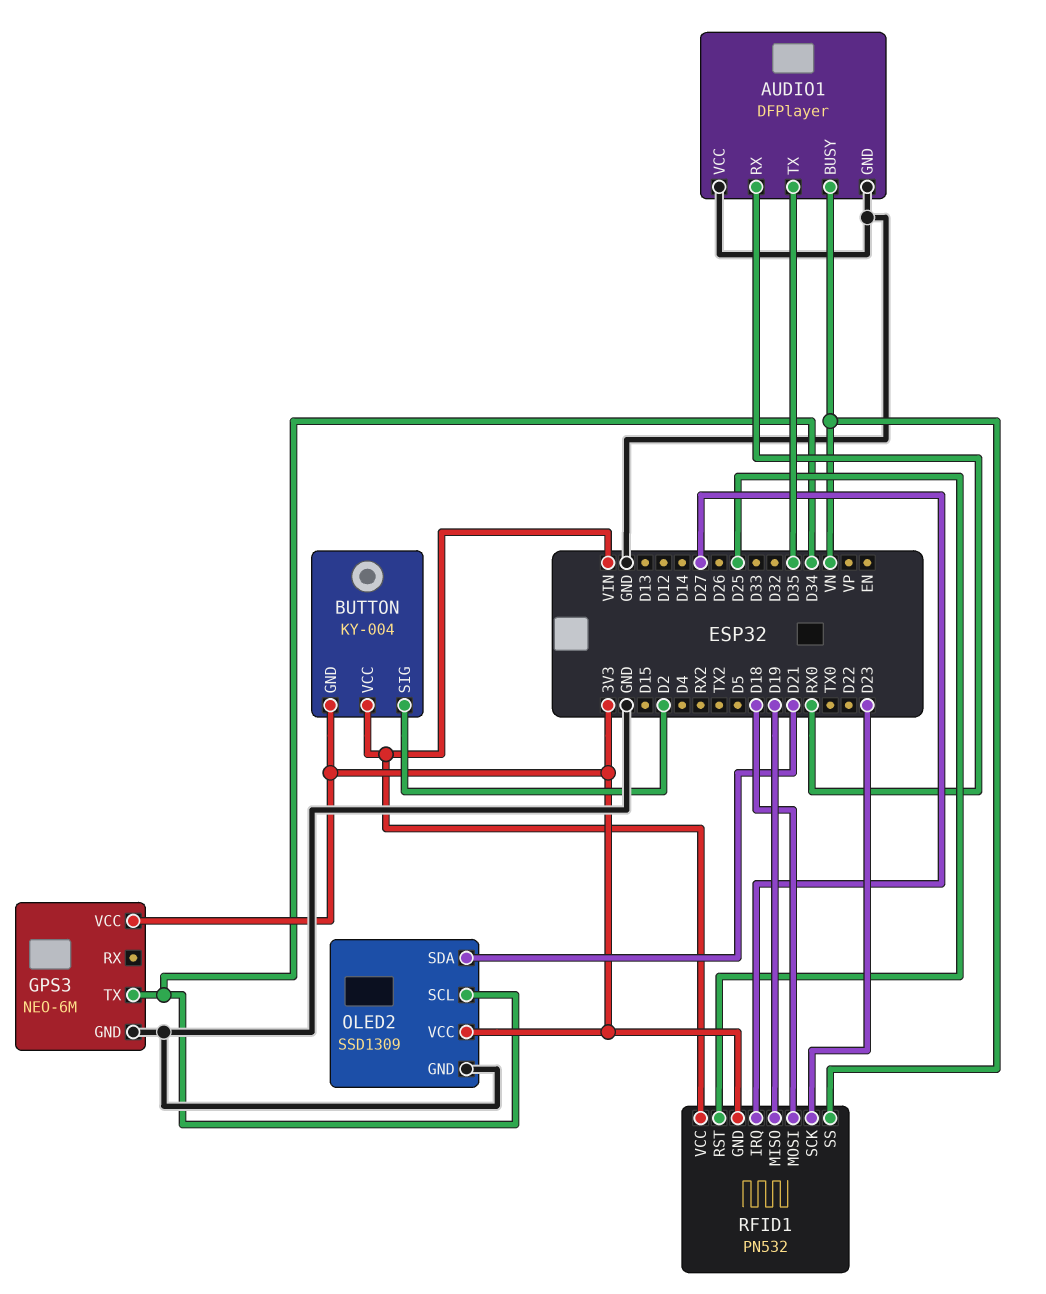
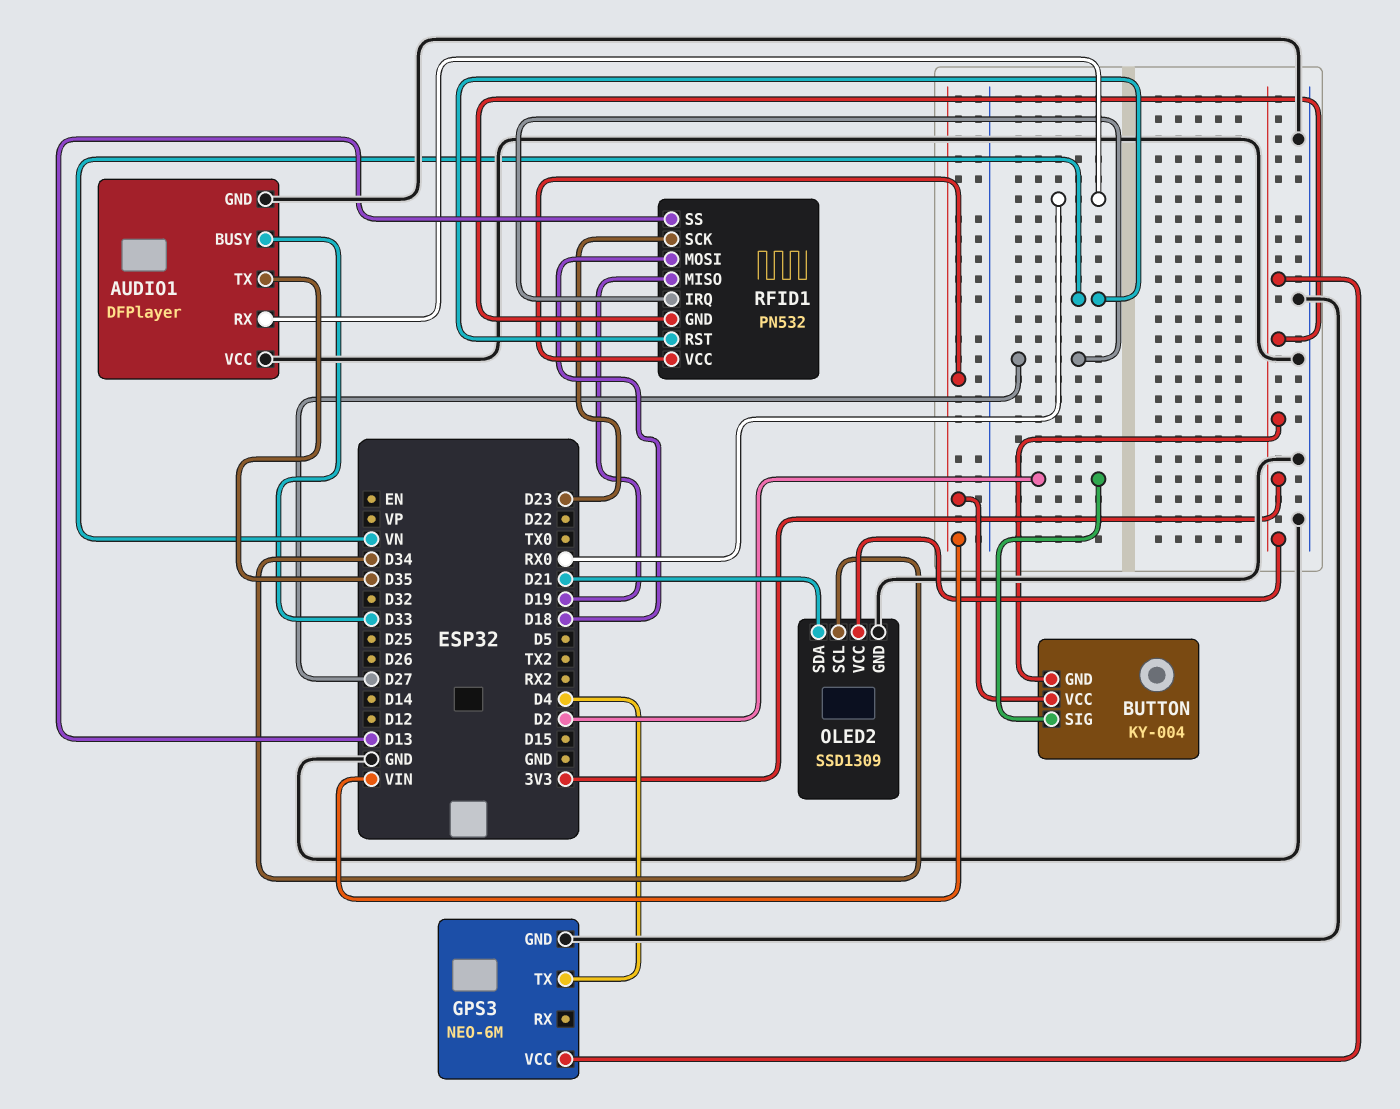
AUDIO1 pin BUSY: VN -> D33
GPS3 pin TX: D34 -> D4
RFID1 pin RST: D25 -> VN
RFID1 pin SS: VN -> D13

